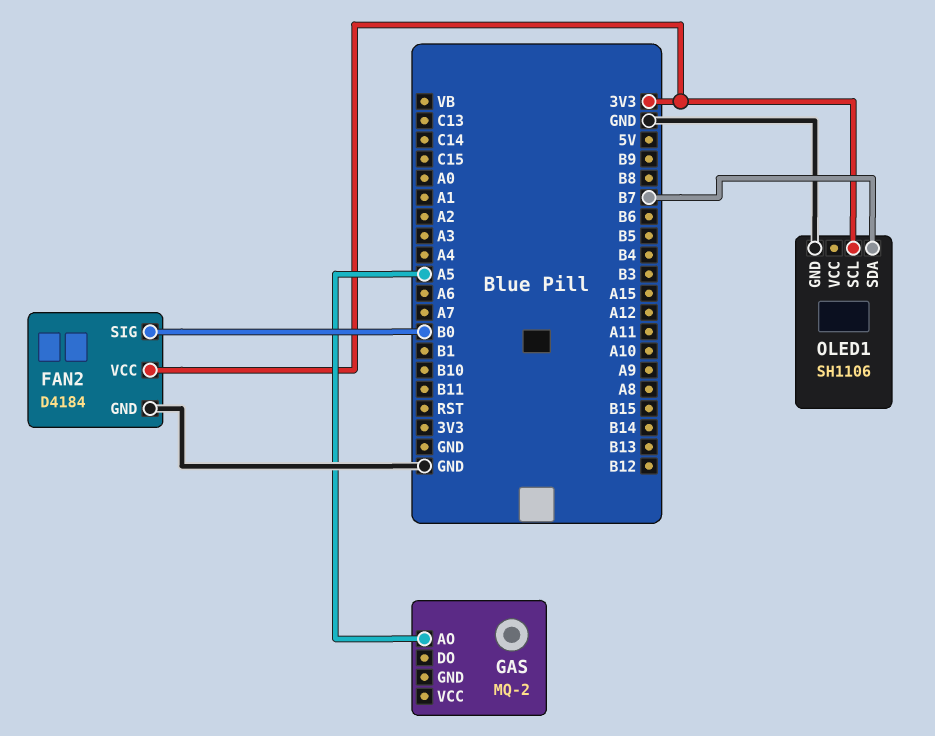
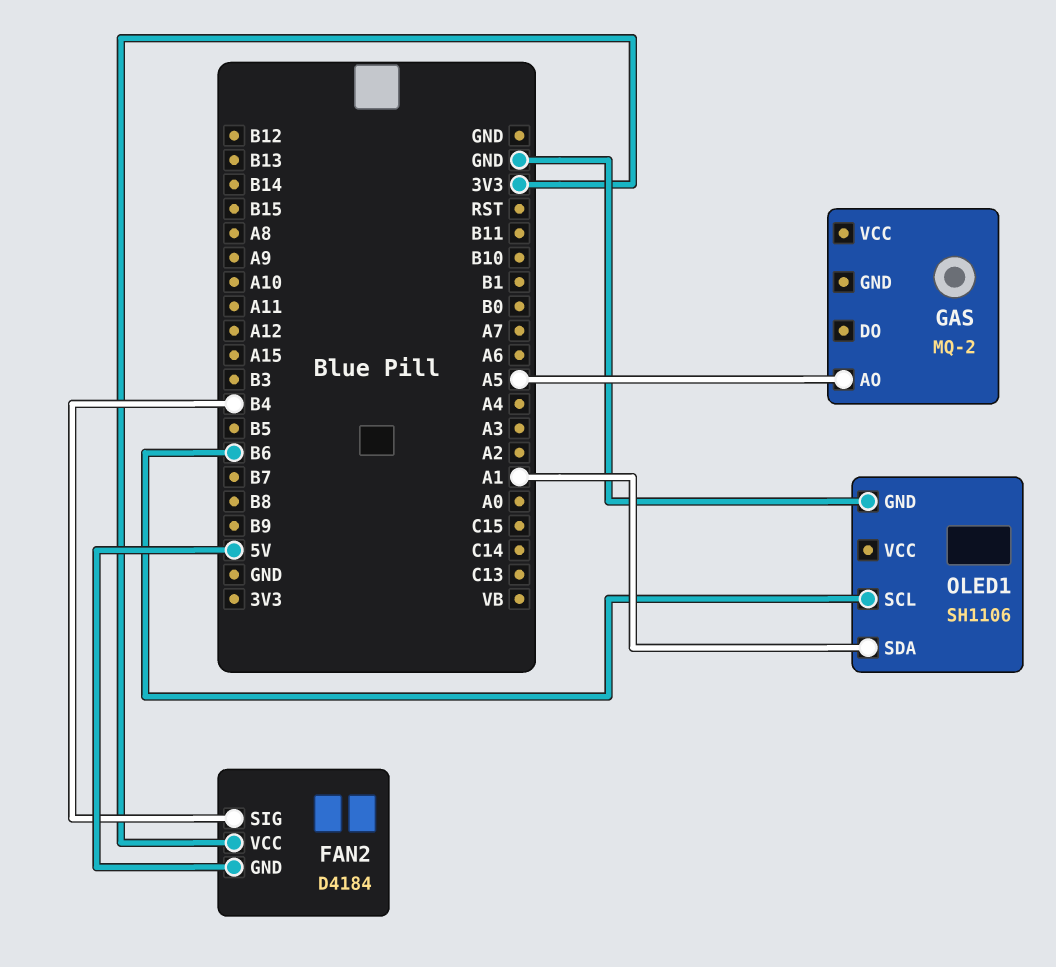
FAN2 pin GND: GND -> 5V
FAN2 pin SIG: B0 -> B4
OLED1 pin SCL: 3V3 -> B6
OLED1 pin SDA: B7 -> A1

